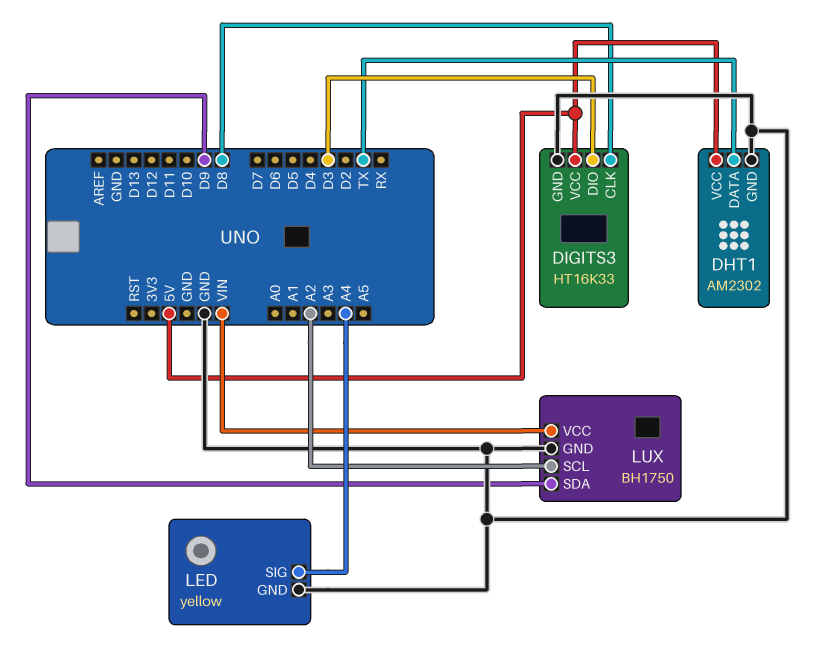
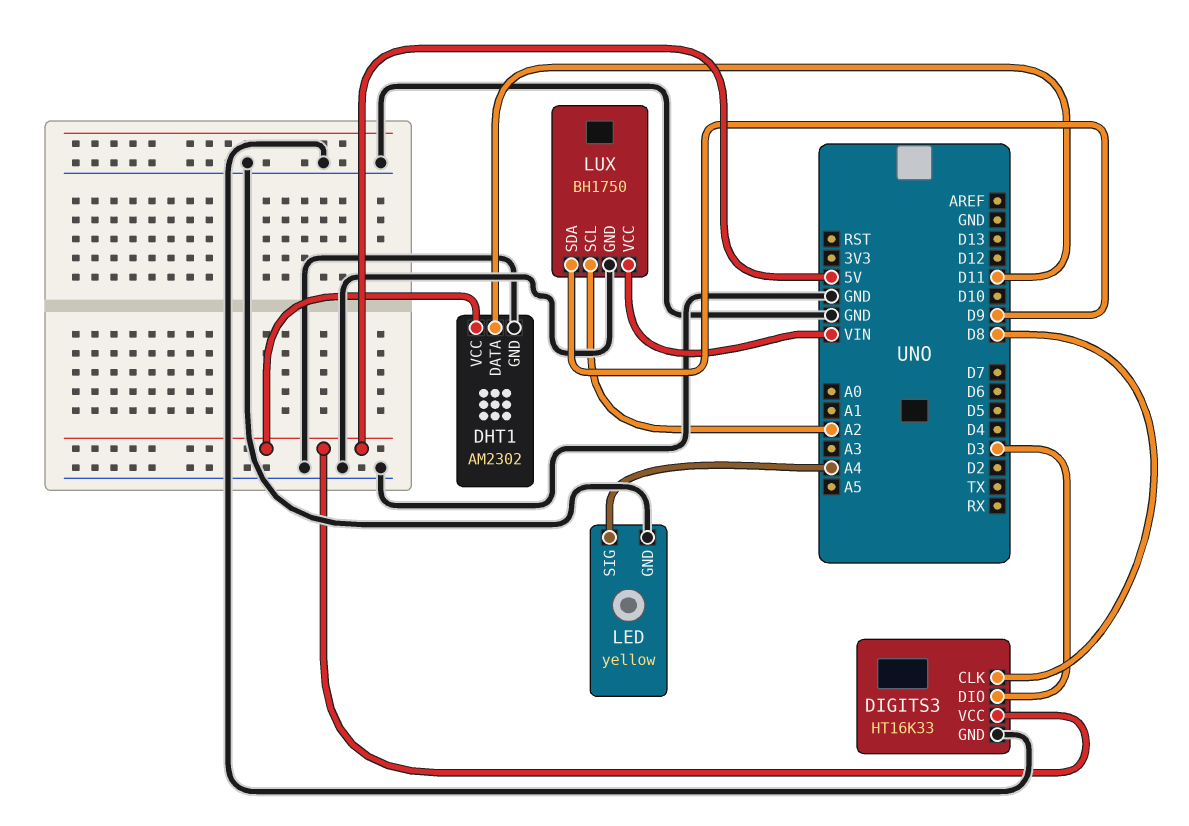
DHT1 pin DATA: TX -> D11

